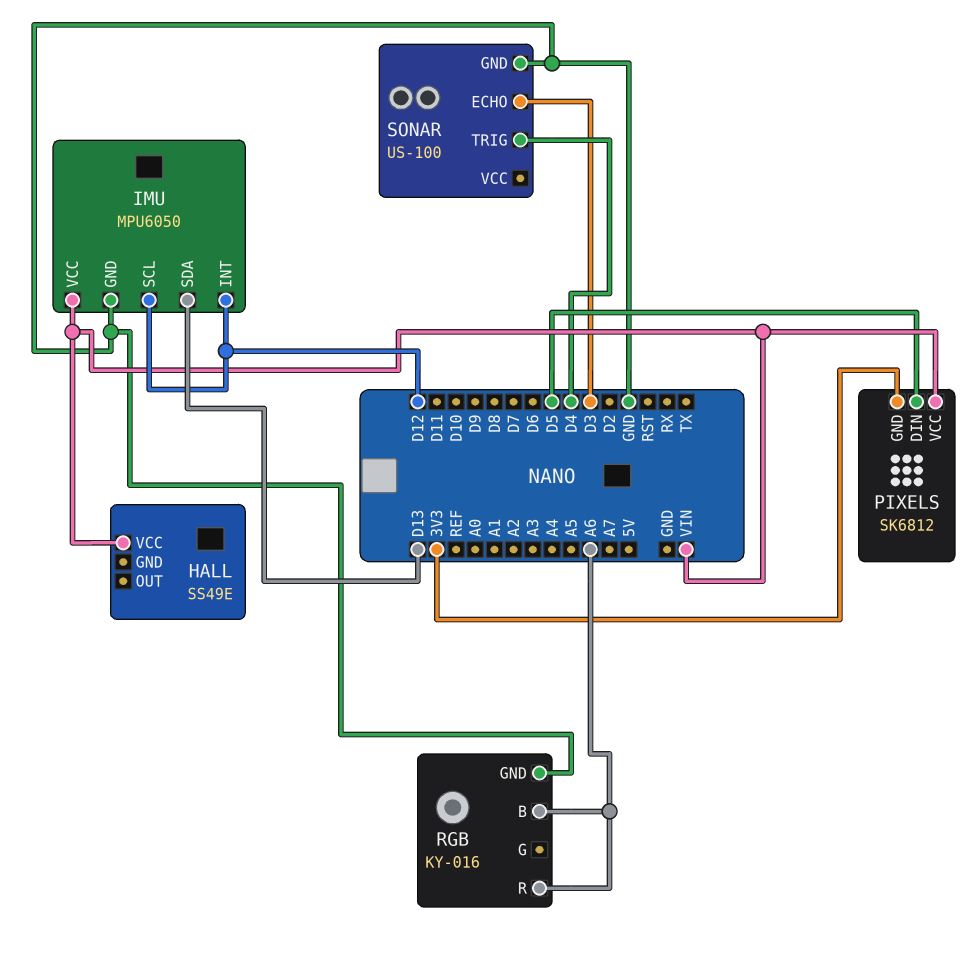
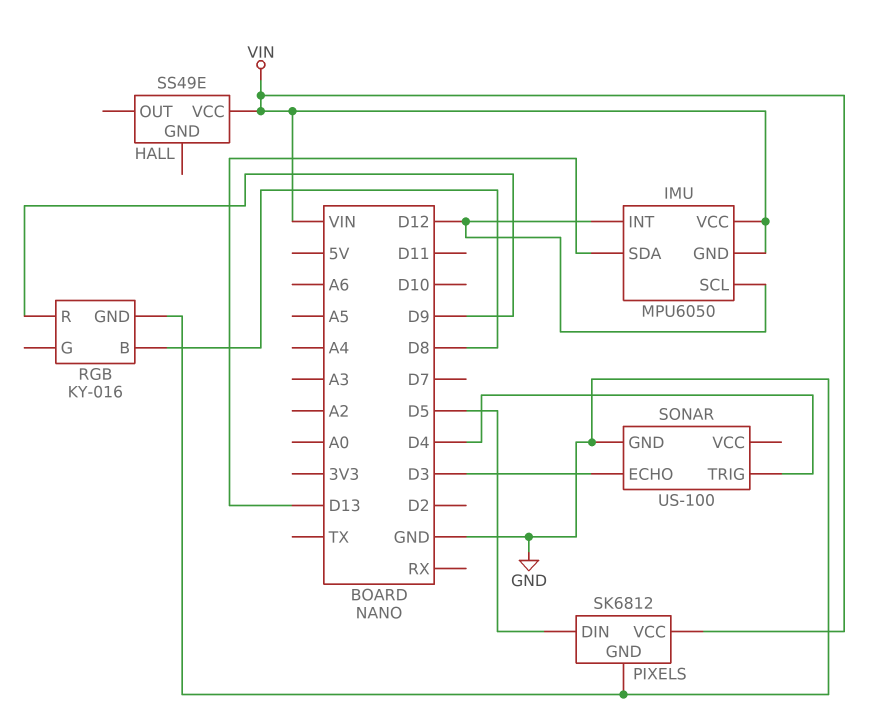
IMU pin GND: GND -> VIN
PIXELS pin GND: 3V3 -> GND
RGB pin B: A6 -> D8
RGB pin R: A6 -> D9

